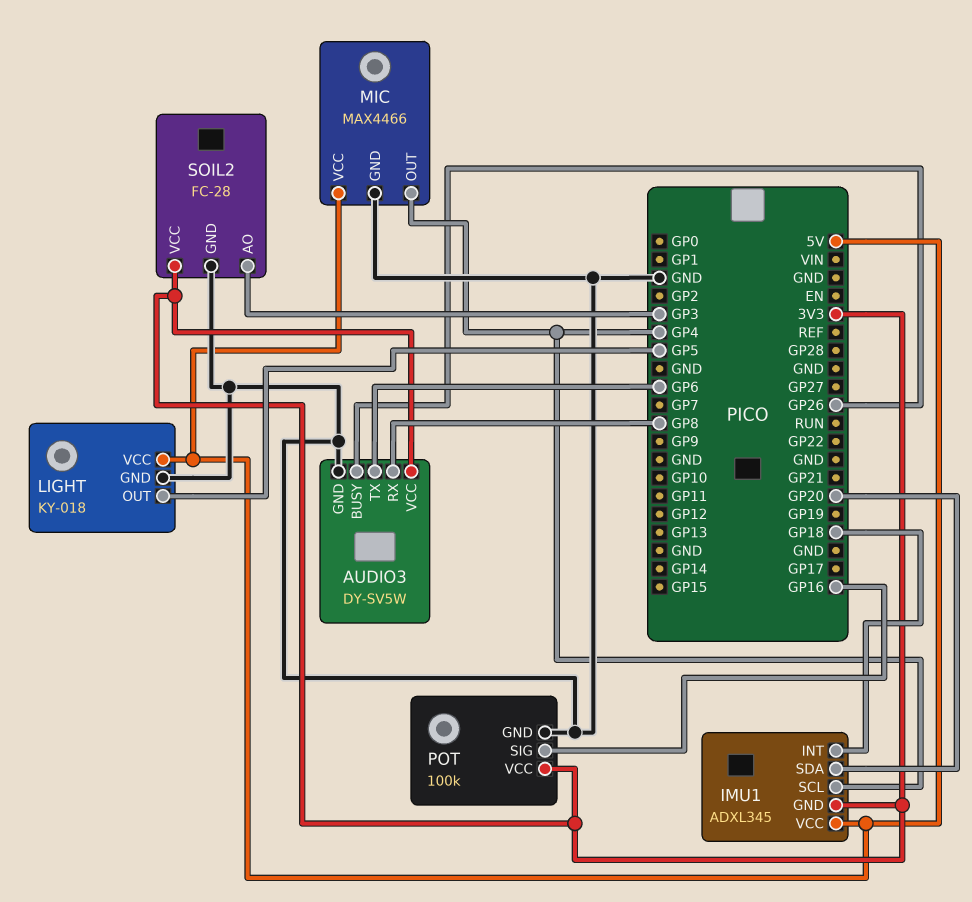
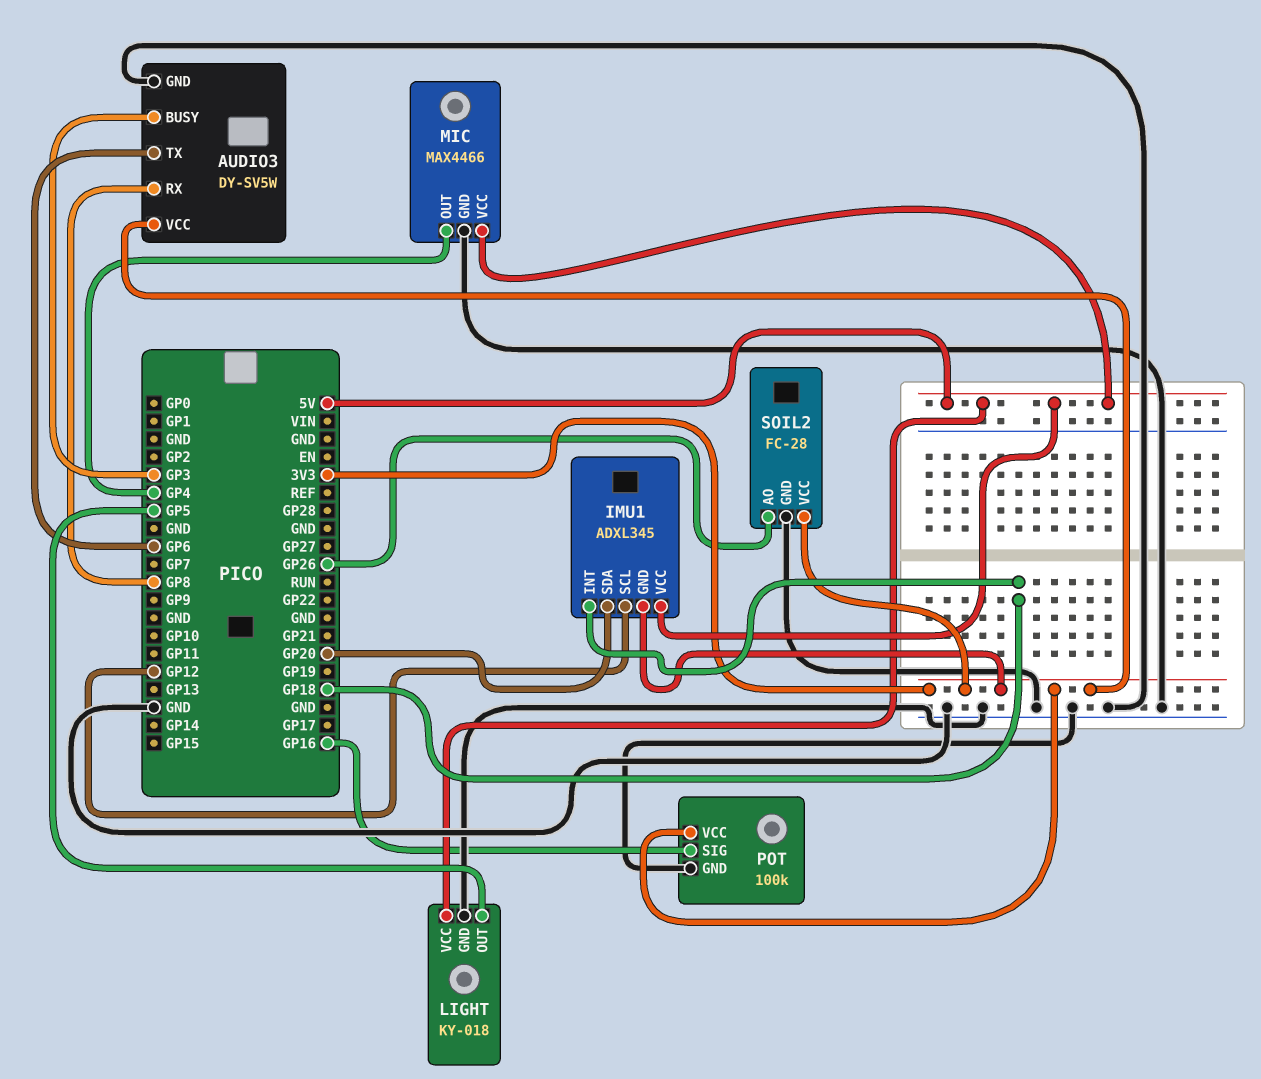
AUDIO3 pin BUSY: GP26 -> GP3
IMU1 pin SCL: GP4 -> GP12
SOIL2 pin AO: GP3 -> GP26

